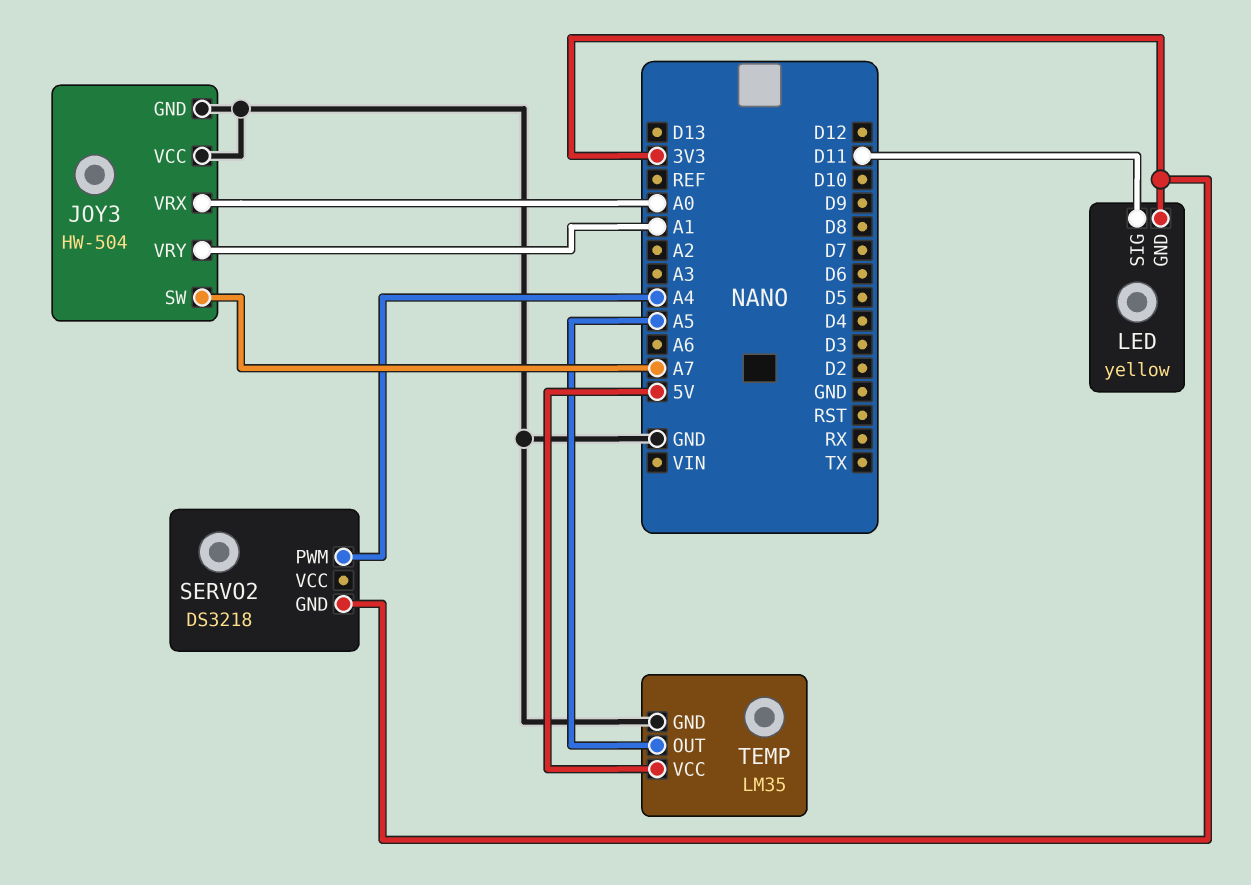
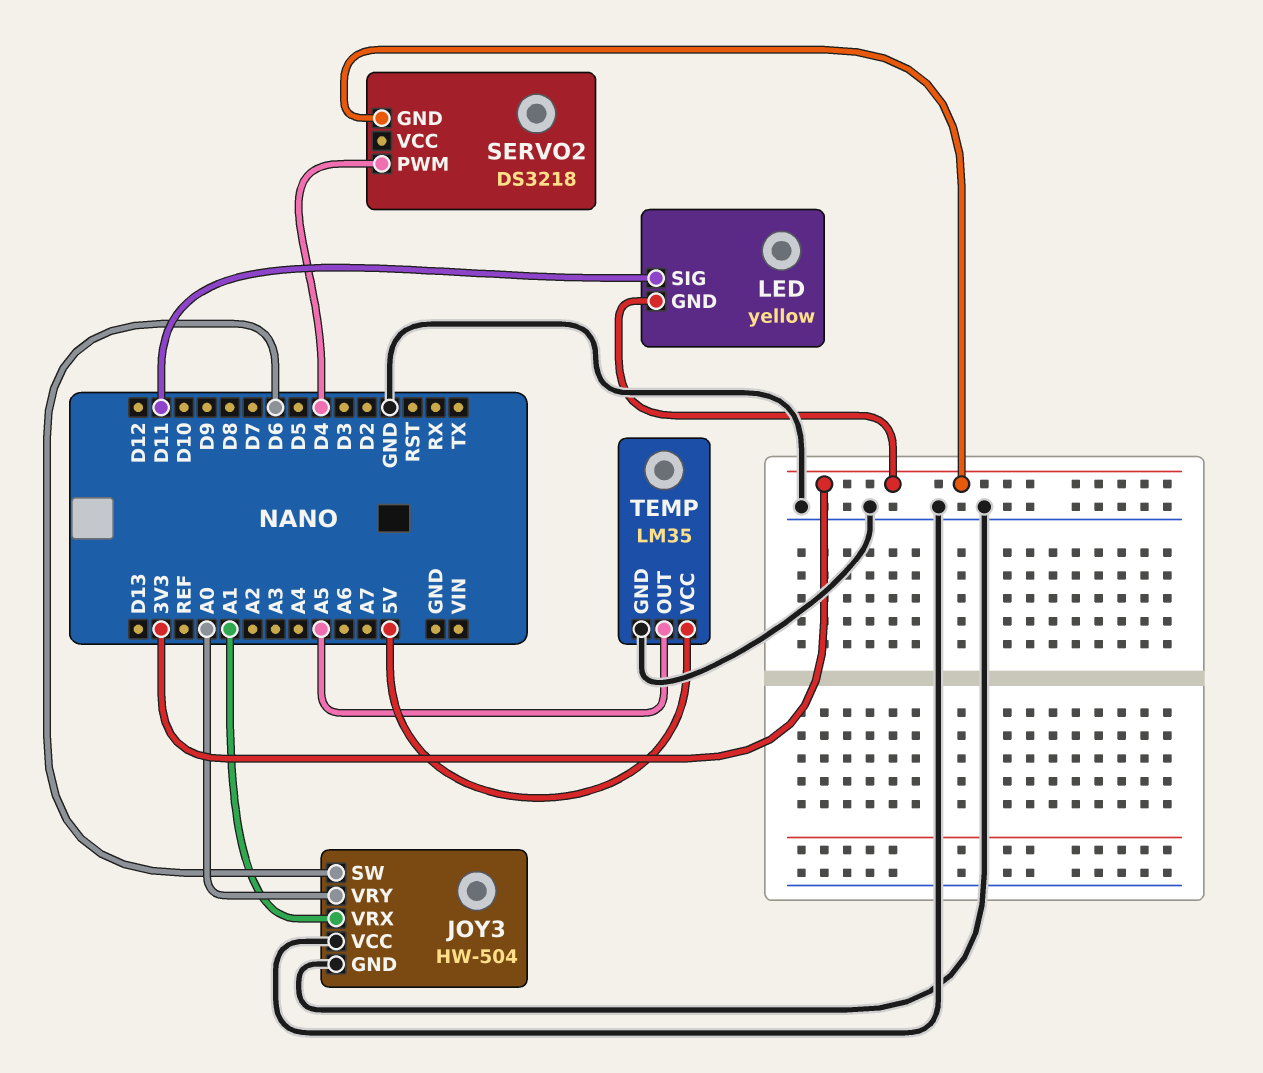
JOY3 pin SW: A7 -> D6
JOY3 pin VRX: A0 -> A1
JOY3 pin VRY: A1 -> A0
SERVO2 pin PWM: A4 -> D4

